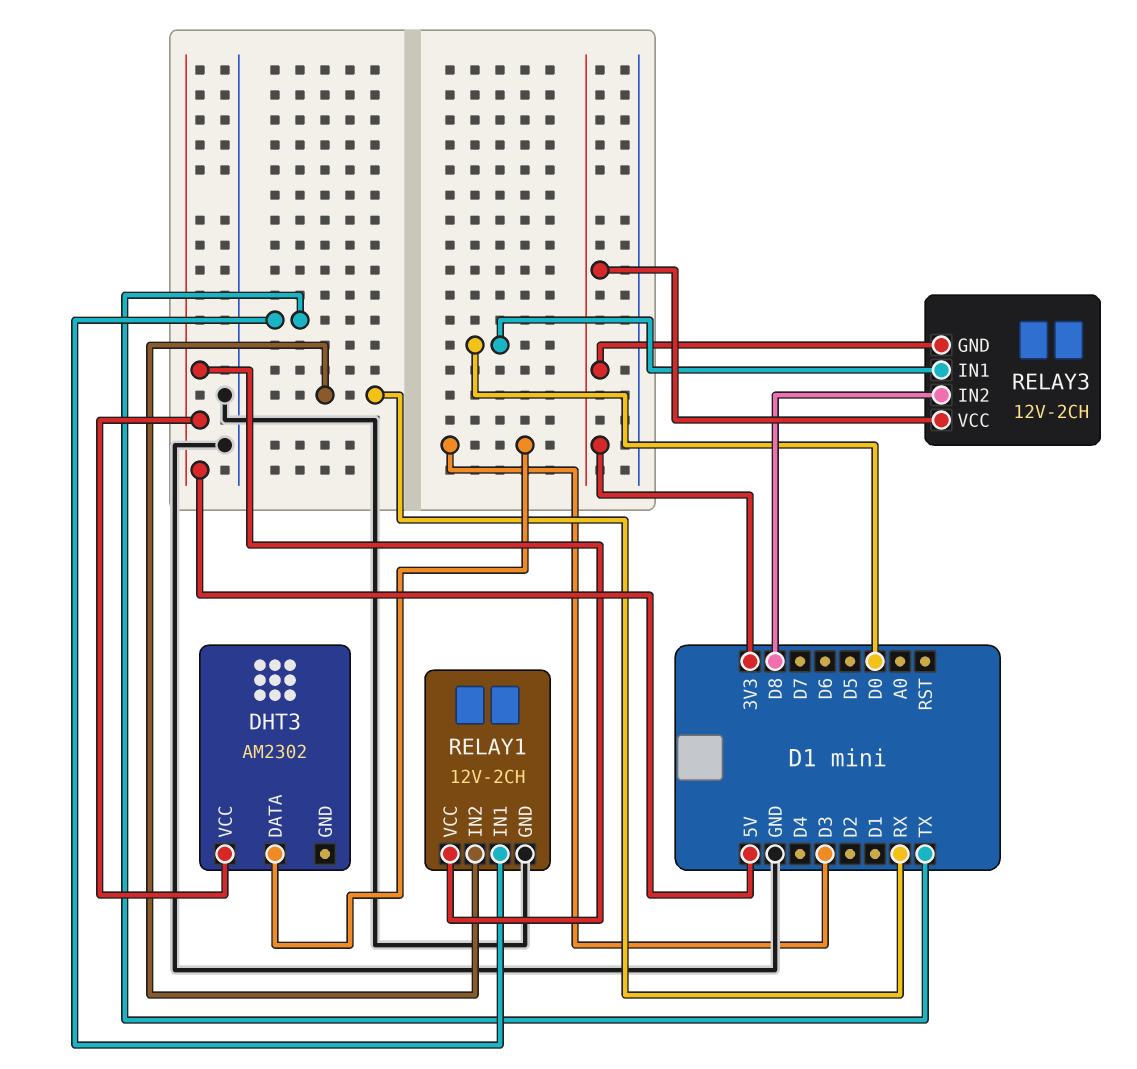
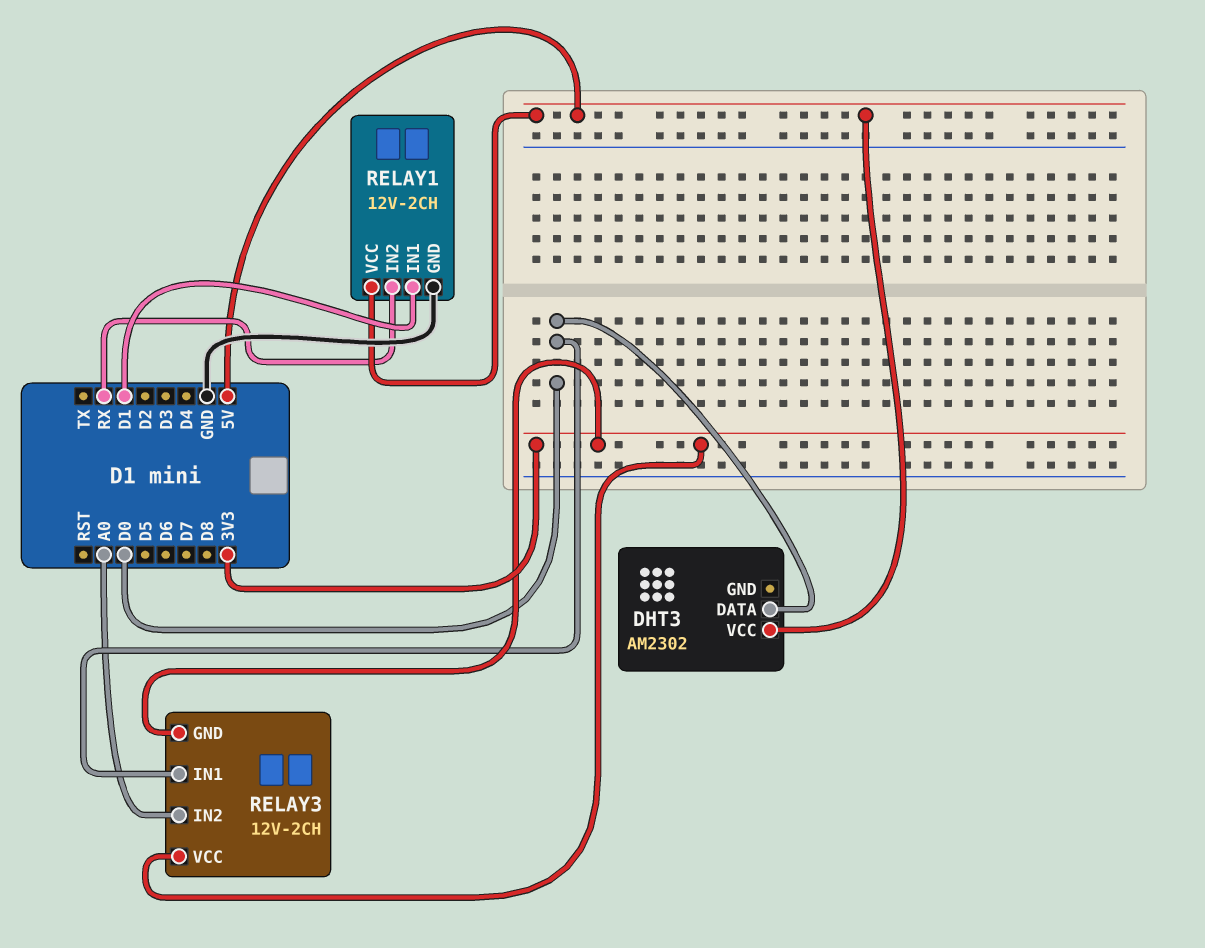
DHT3 pin DATA: D3 -> D0
RELAY1 pin IN1: TX -> D1
RELAY3 pin IN2: D8 -> A0

